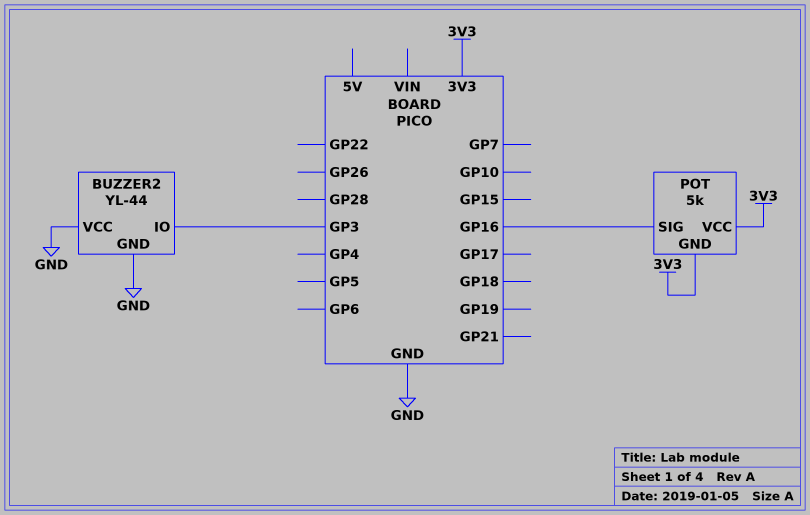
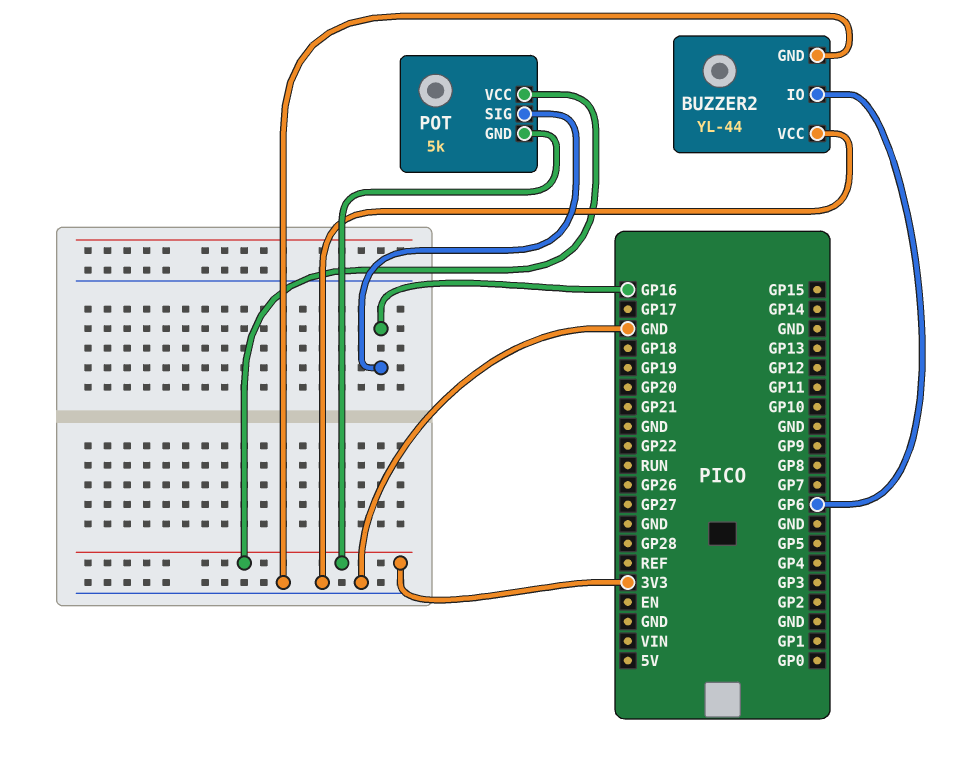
BUZZER2 pin IO: GP3 -> GP6

